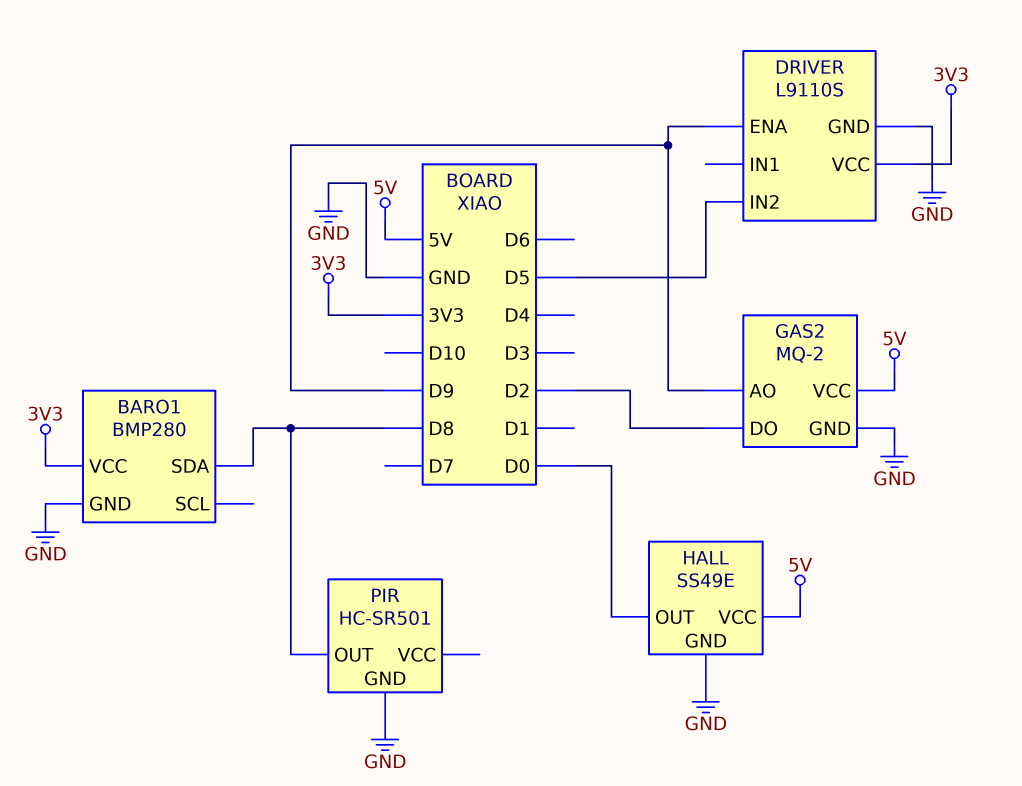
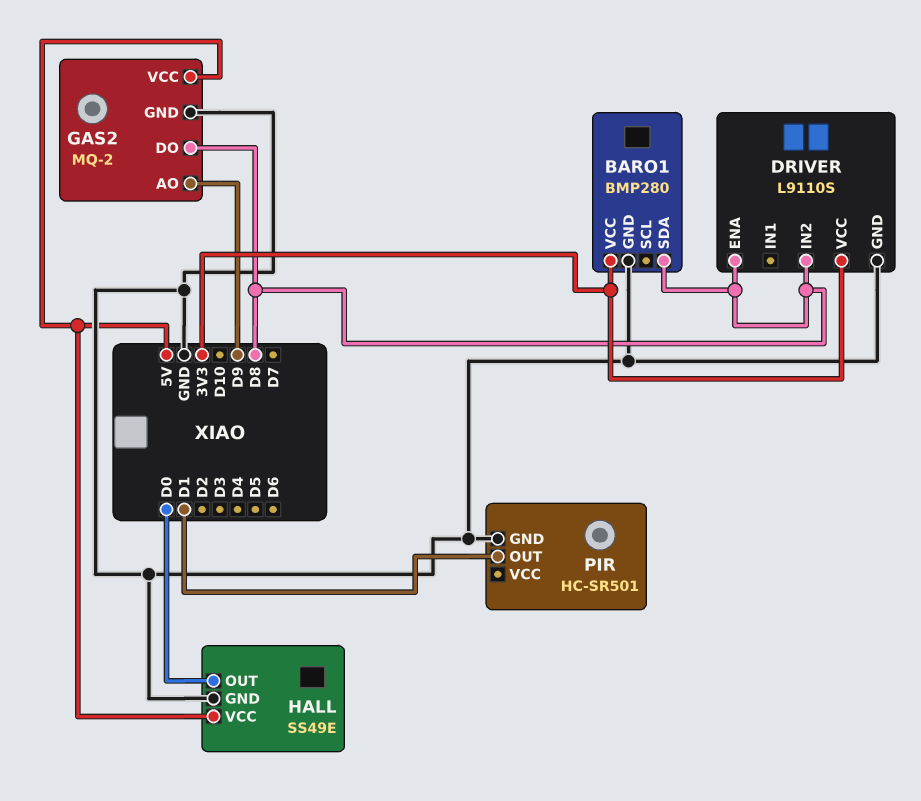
DRIVER pin ENA: D9 -> D8
DRIVER pin IN2: D5 -> D8
GAS2 pin DO: D2 -> D8
PIR pin OUT: D8 -> D1

